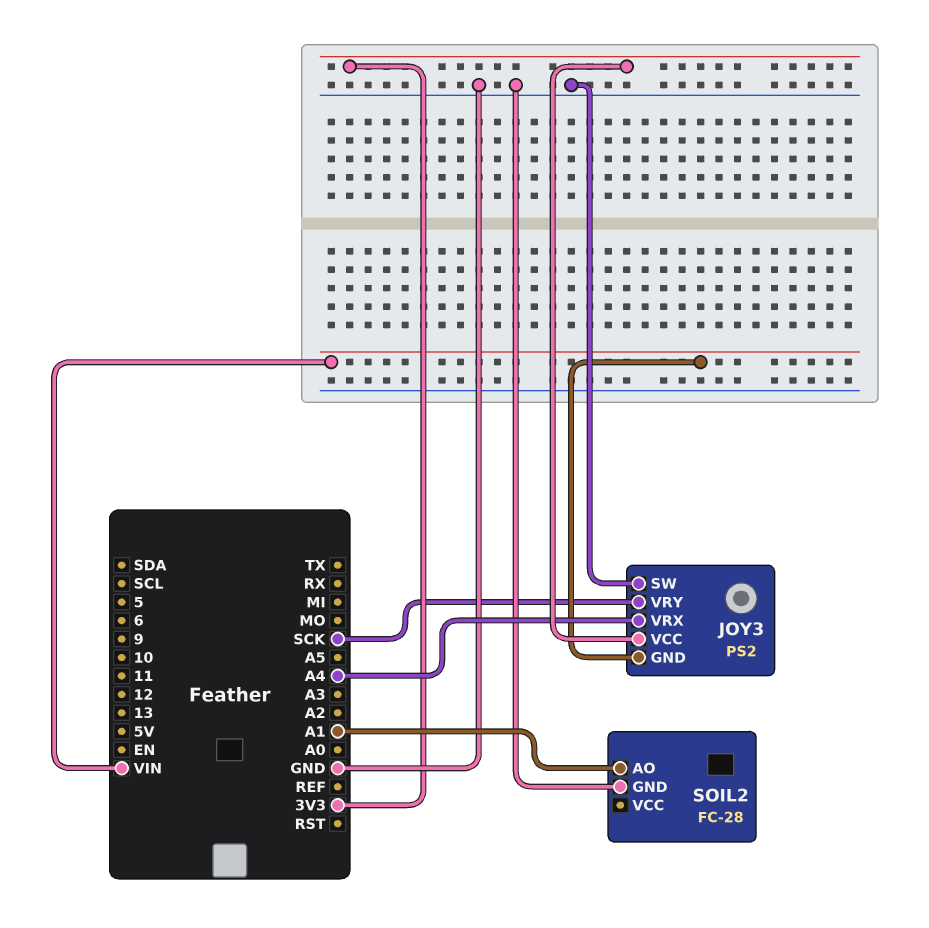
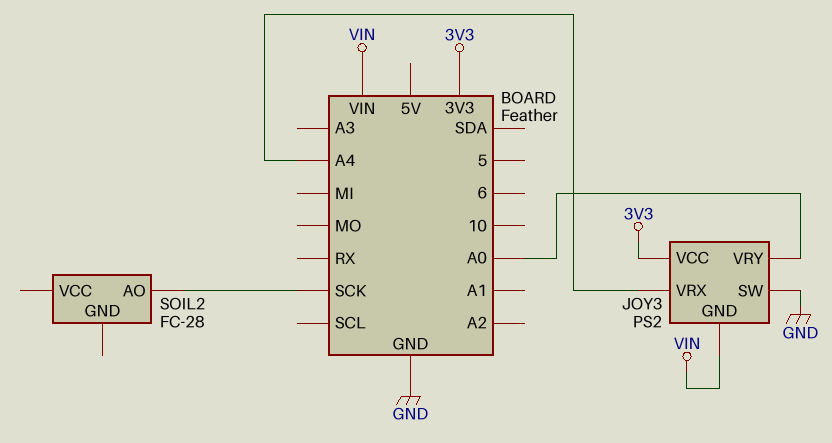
JOY3 pin VRY: SCK -> A0
SOIL2 pin AO: A1 -> SCK
SOIL2 pin GND: GND -> none

